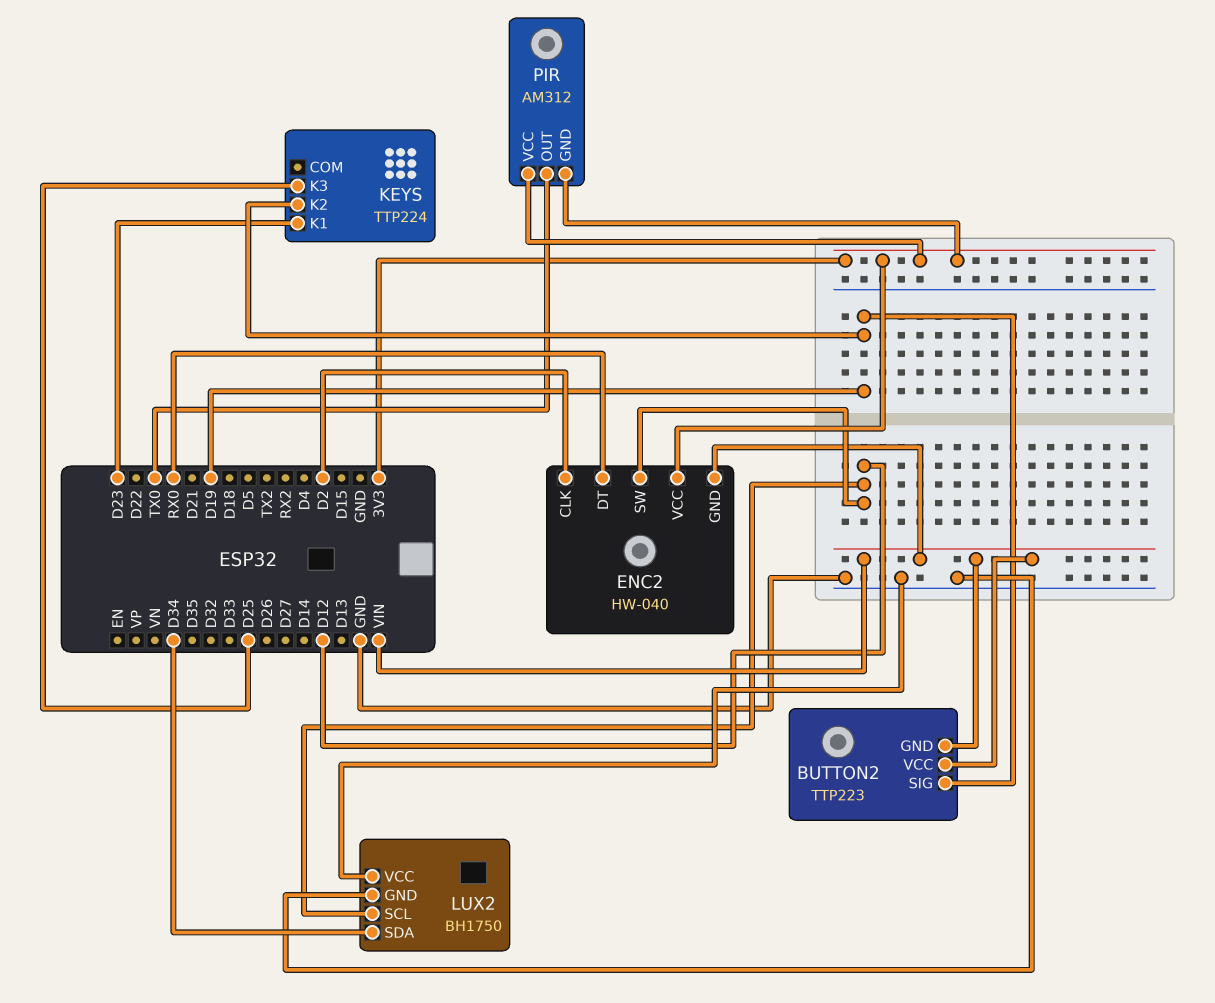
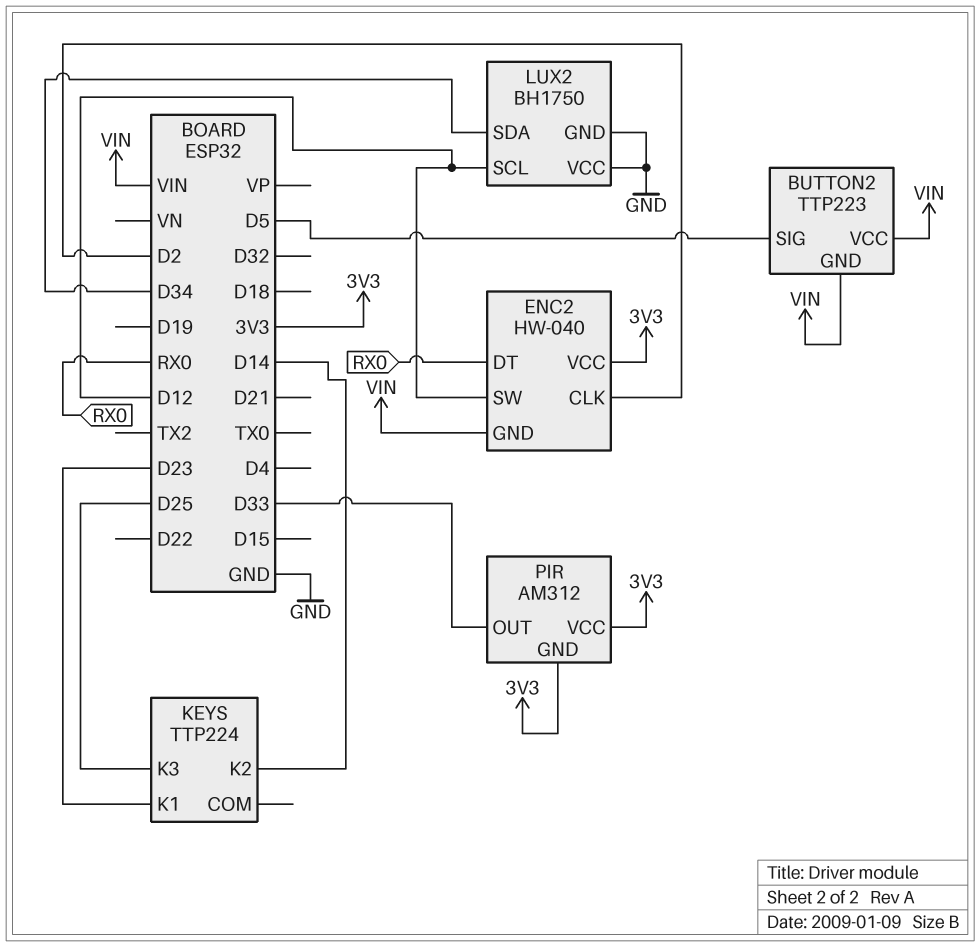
BUTTON2 pin SIG: D19 -> D5
KEYS pin K2: D19 -> D14
PIR pin OUT: TX0 -> D33

